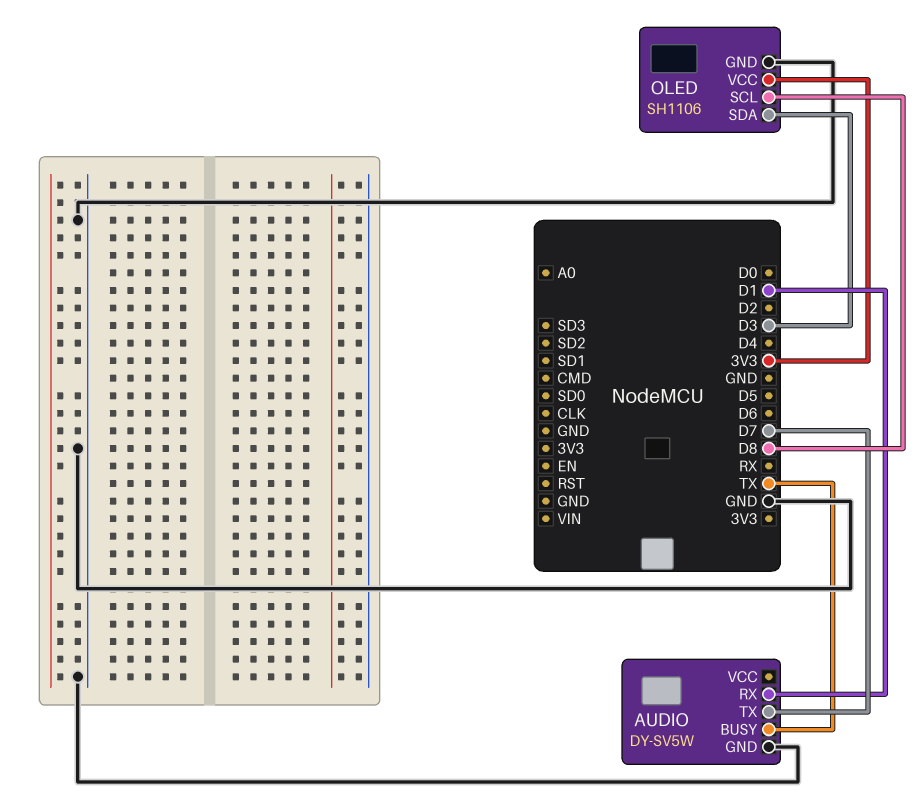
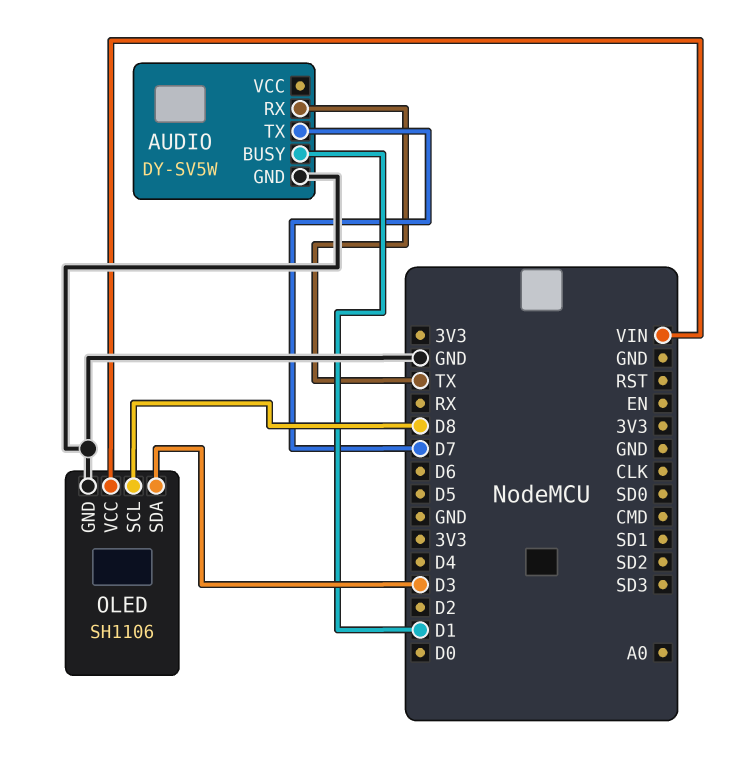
AUDIO pin BUSY: TX -> D1
AUDIO pin RX: D1 -> TX
OLED pin VCC: 3V3 -> VIN

